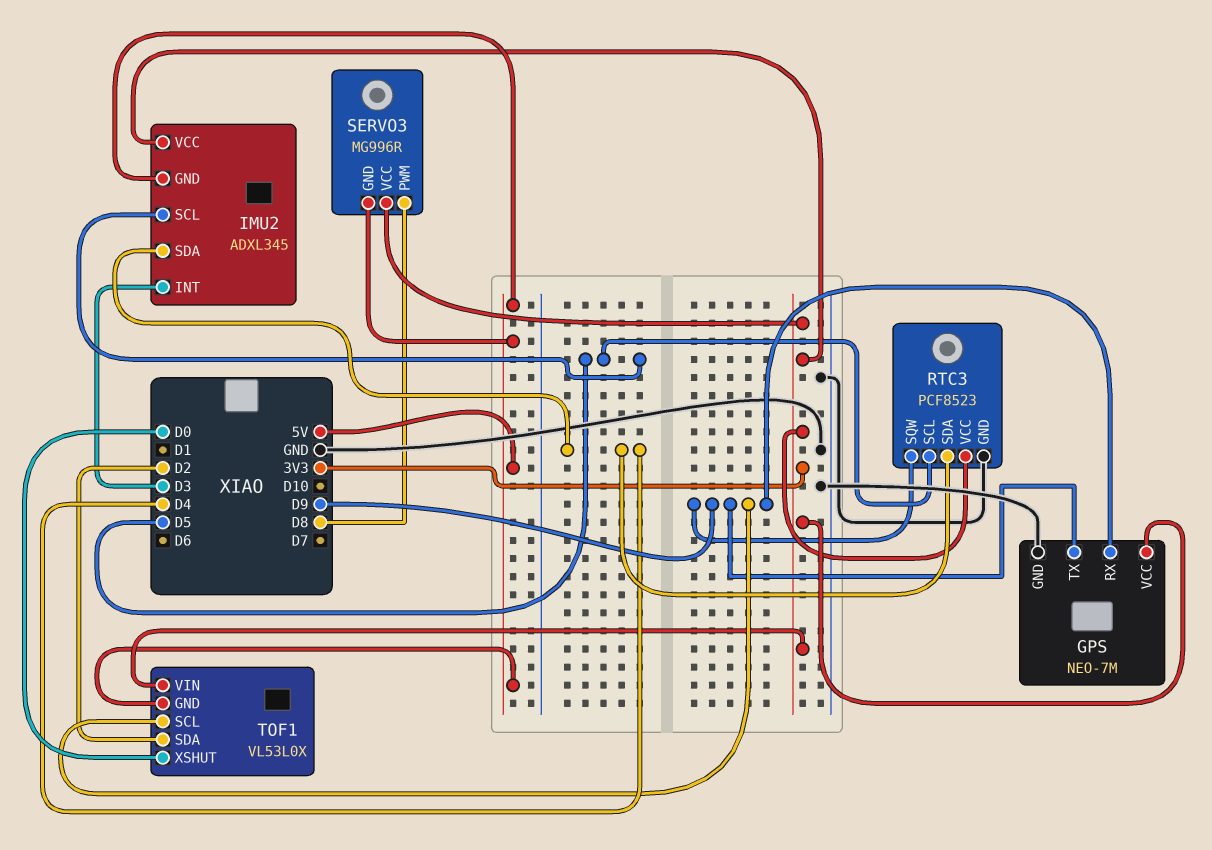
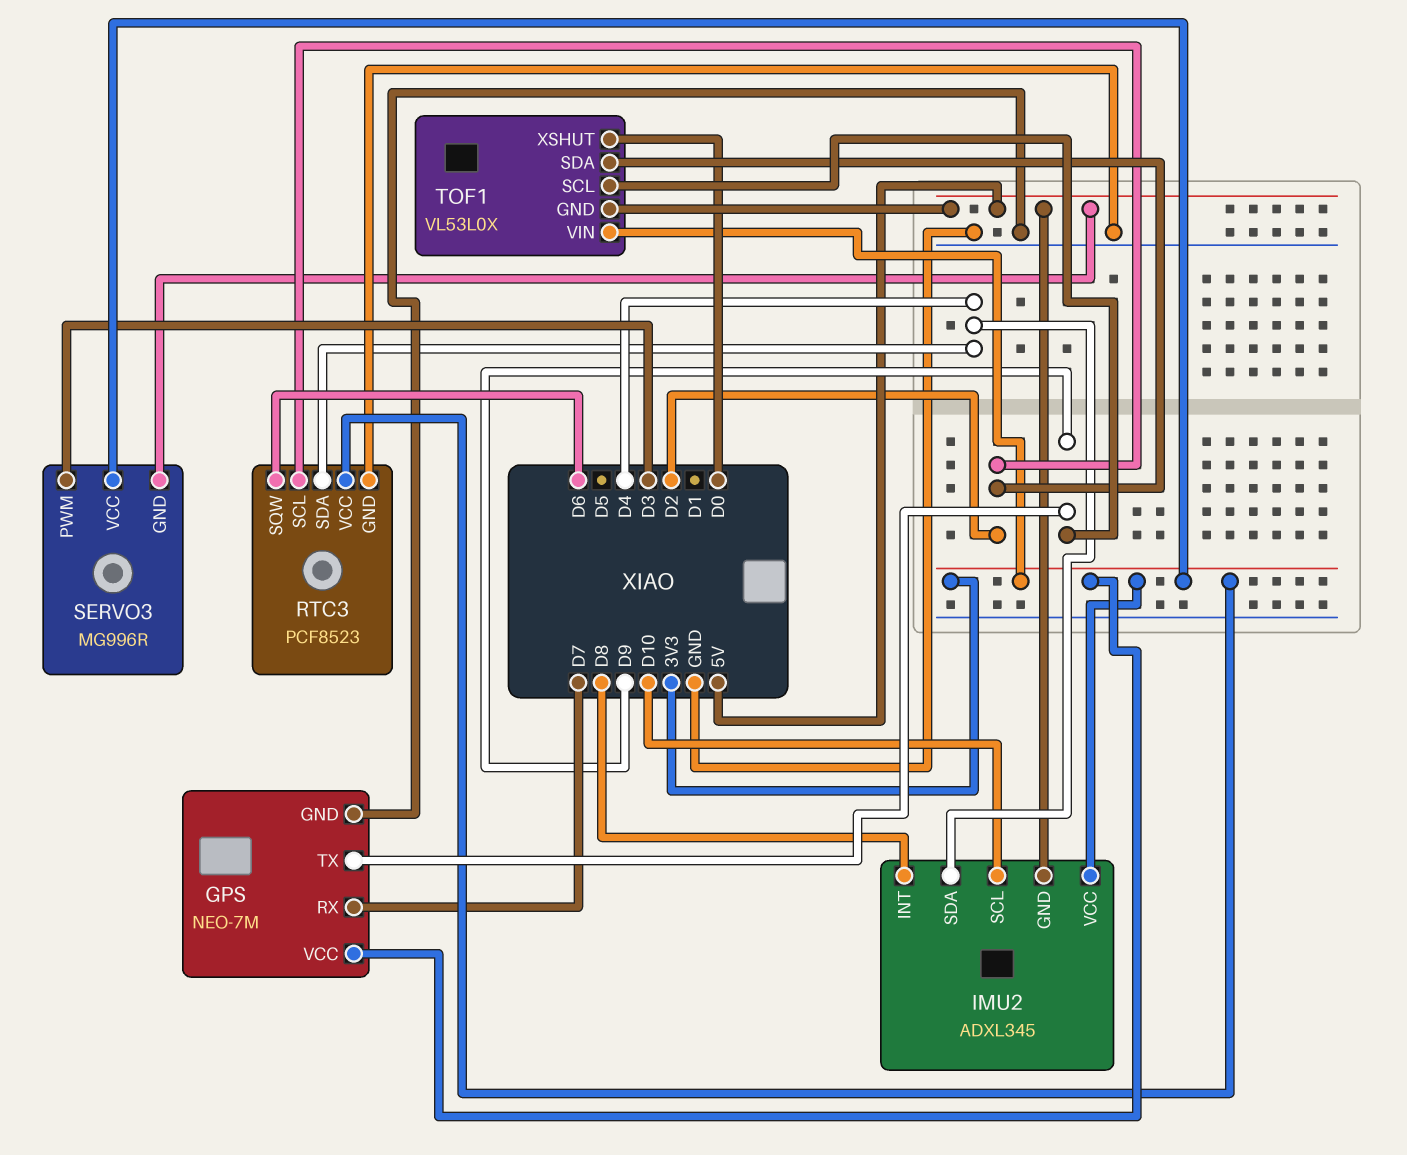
GPS pin RX: D9 -> D7
IMU2 pin INT: D3 -> D8
IMU2 pin SCL: D5 -> D10
RTC3 pin SCL: D5 -> D2
RTC3 pin SQW: D9 -> D6
SERVO3 pin PWM: D8 -> D3

